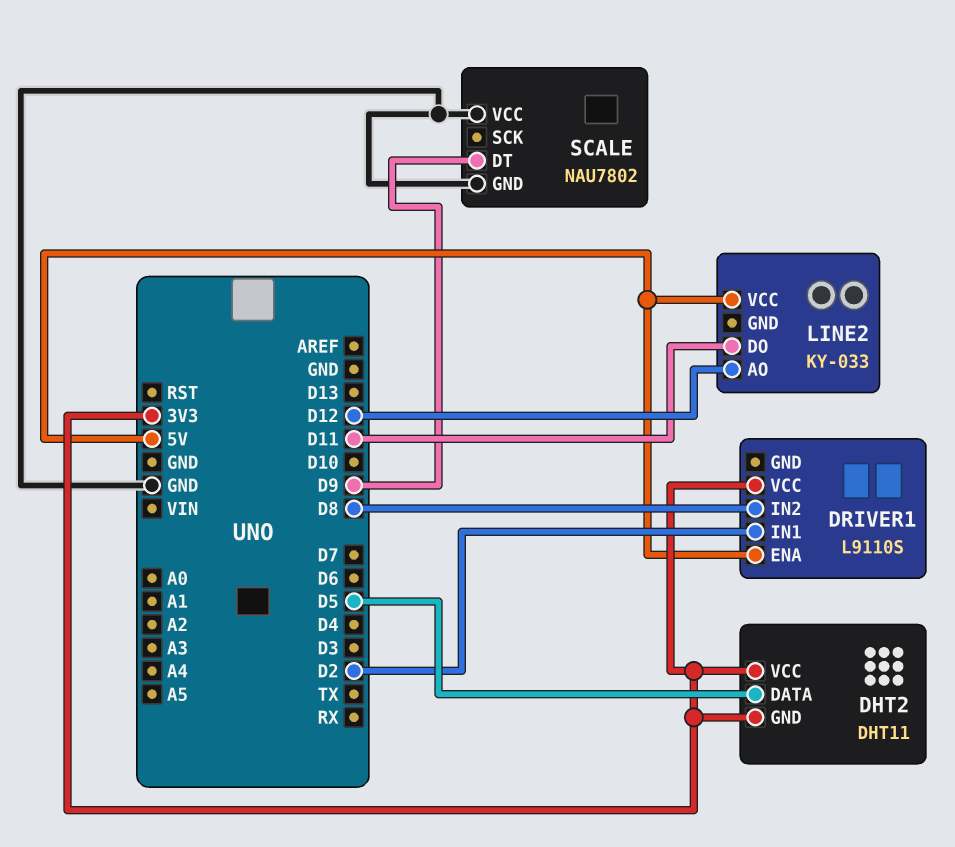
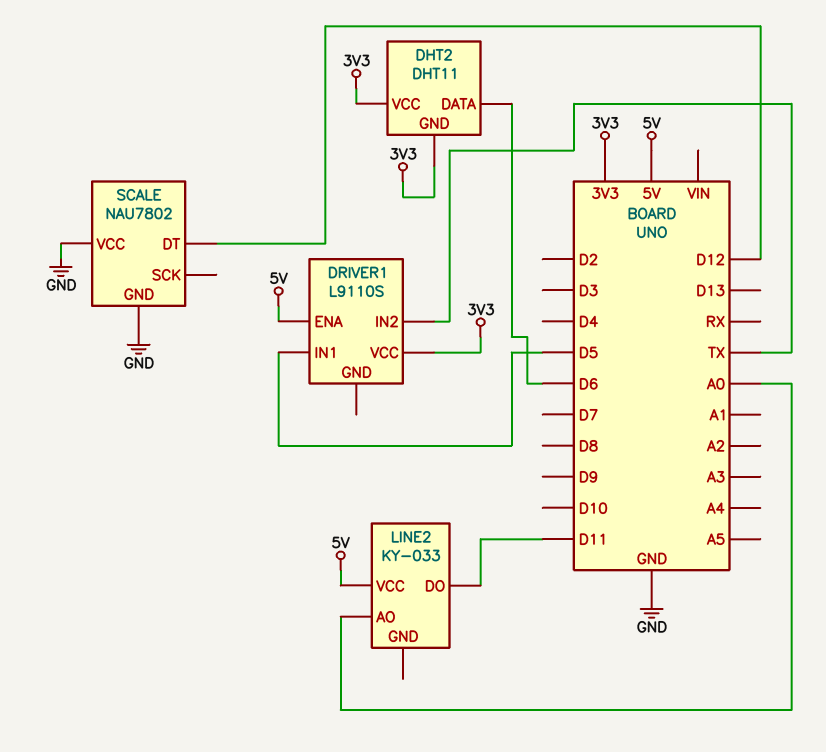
DHT2 pin DATA: D5 -> D6
DRIVER1 pin IN1: D2 -> D5
DRIVER1 pin IN2: D8 -> TX
LINE2 pin AO: D12 -> A0
SCALE pin DT: D9 -> D12

